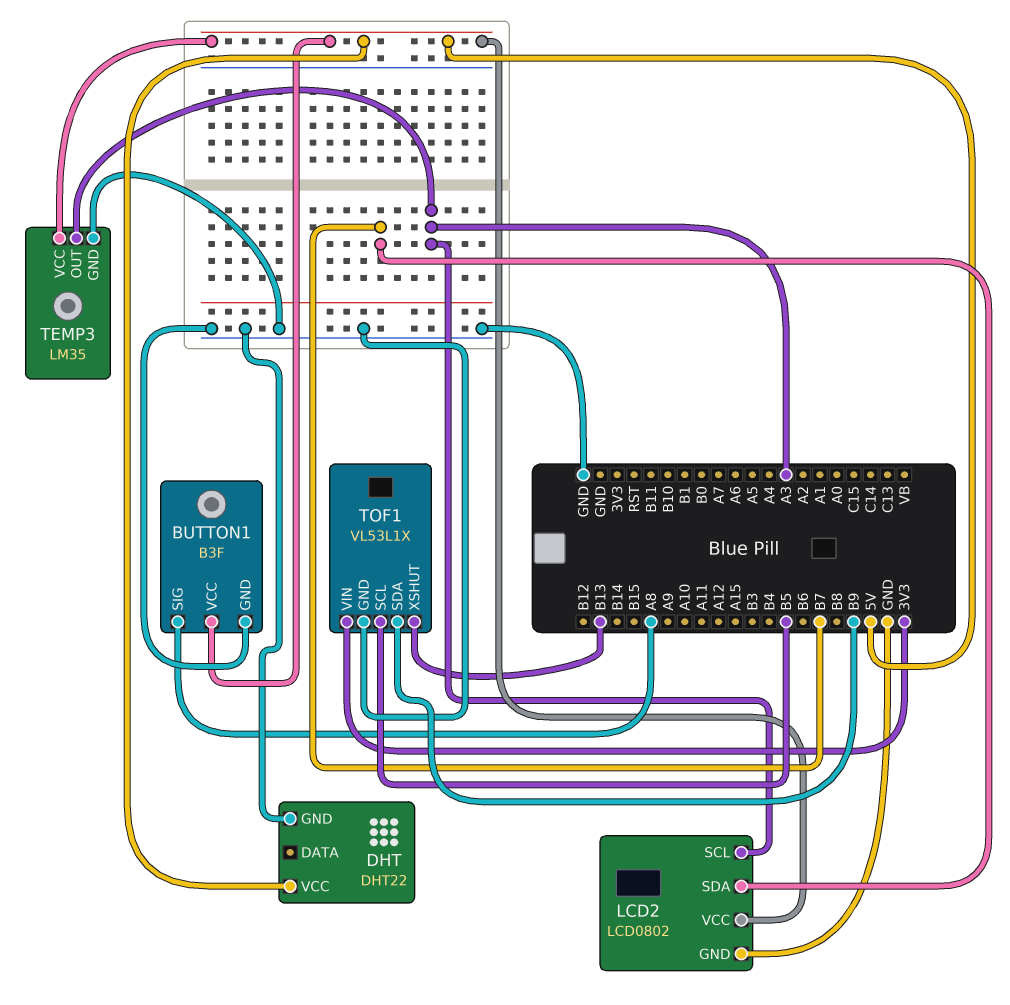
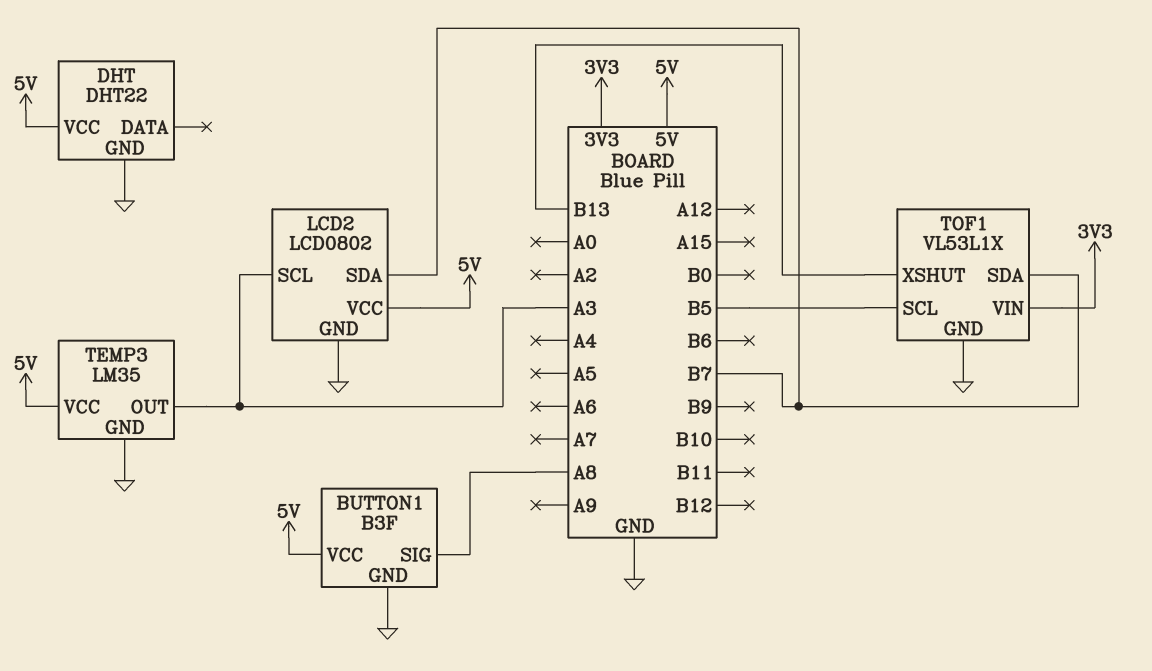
TOF1 pin SDA: B9 -> B7

